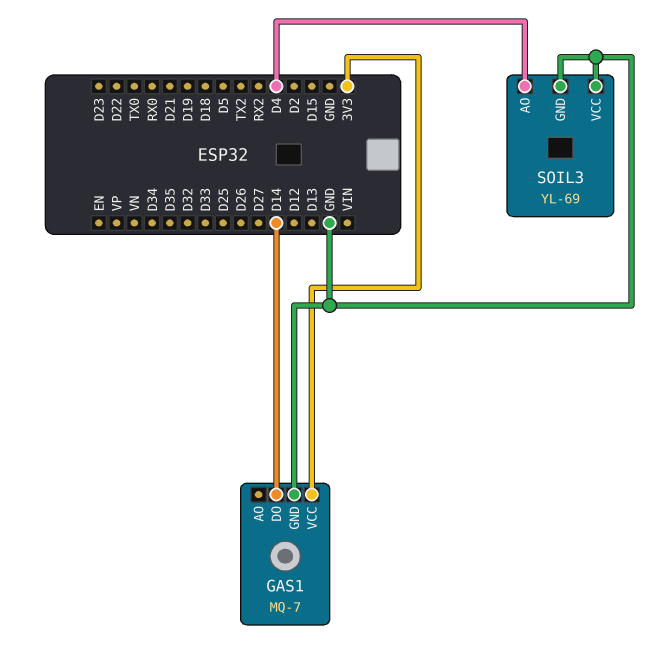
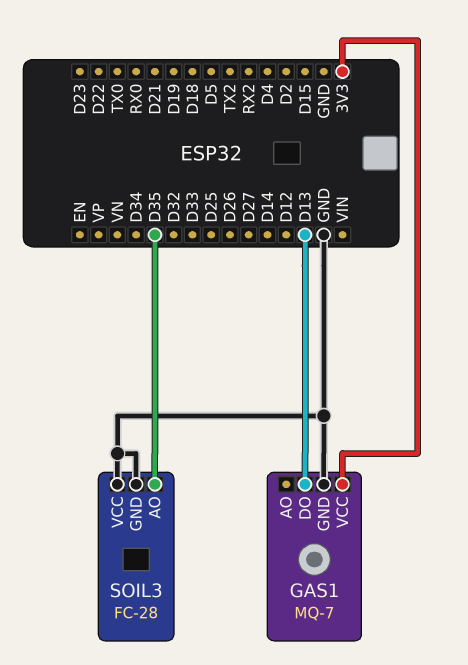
GAS1 pin DO: D14 -> D13
SOIL3: YL-69 -> FC-28
SOIL3 pin AO: D4 -> D35

